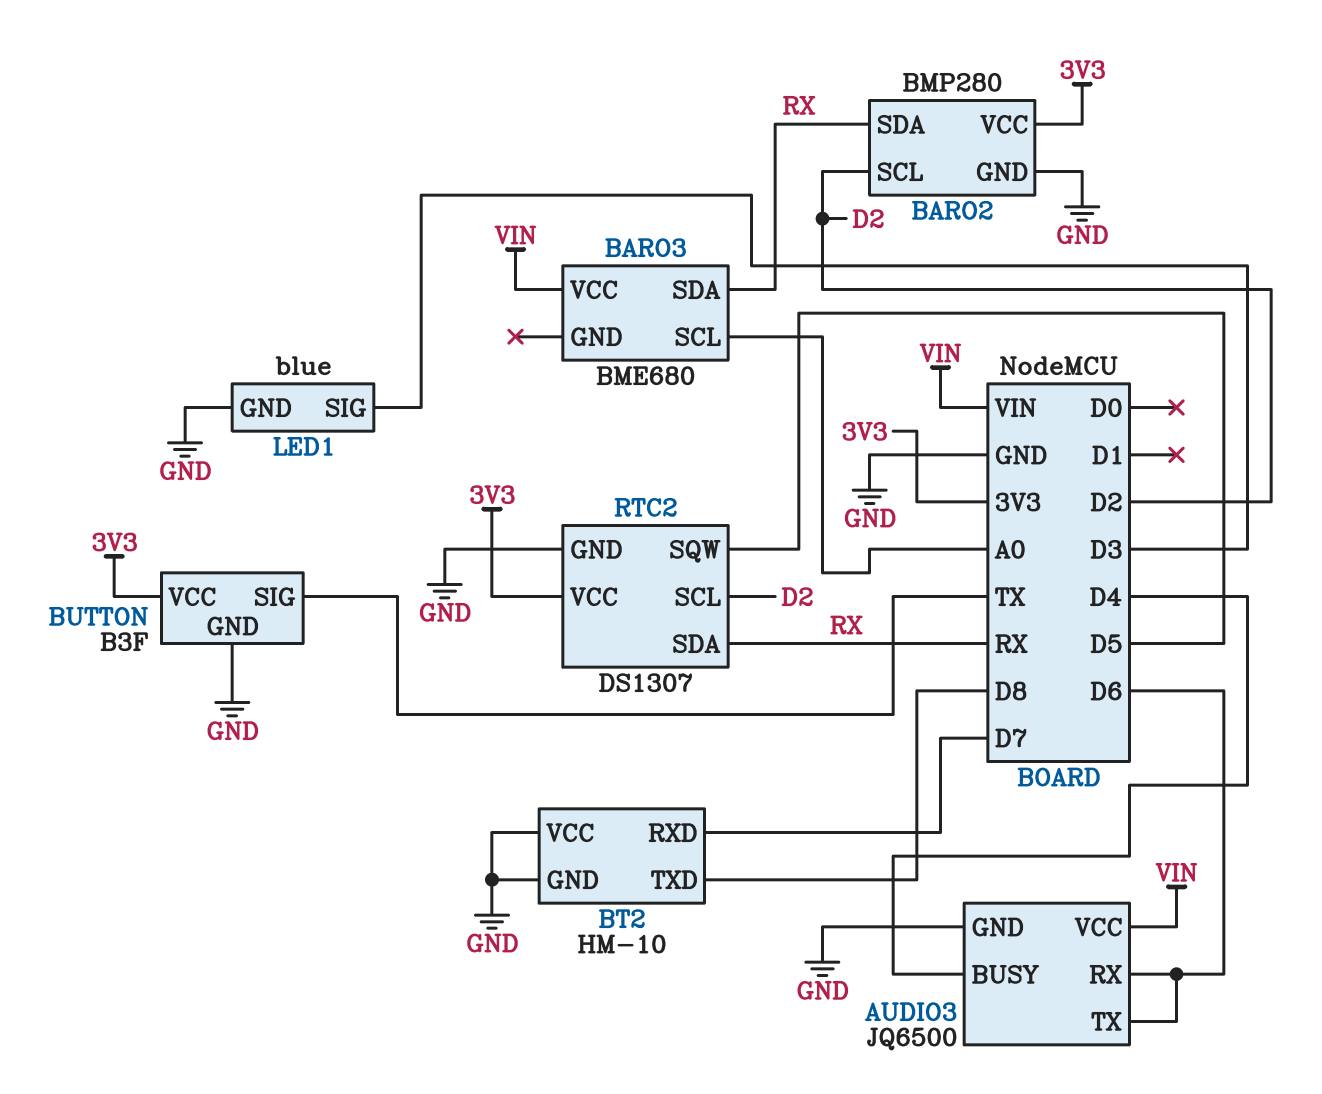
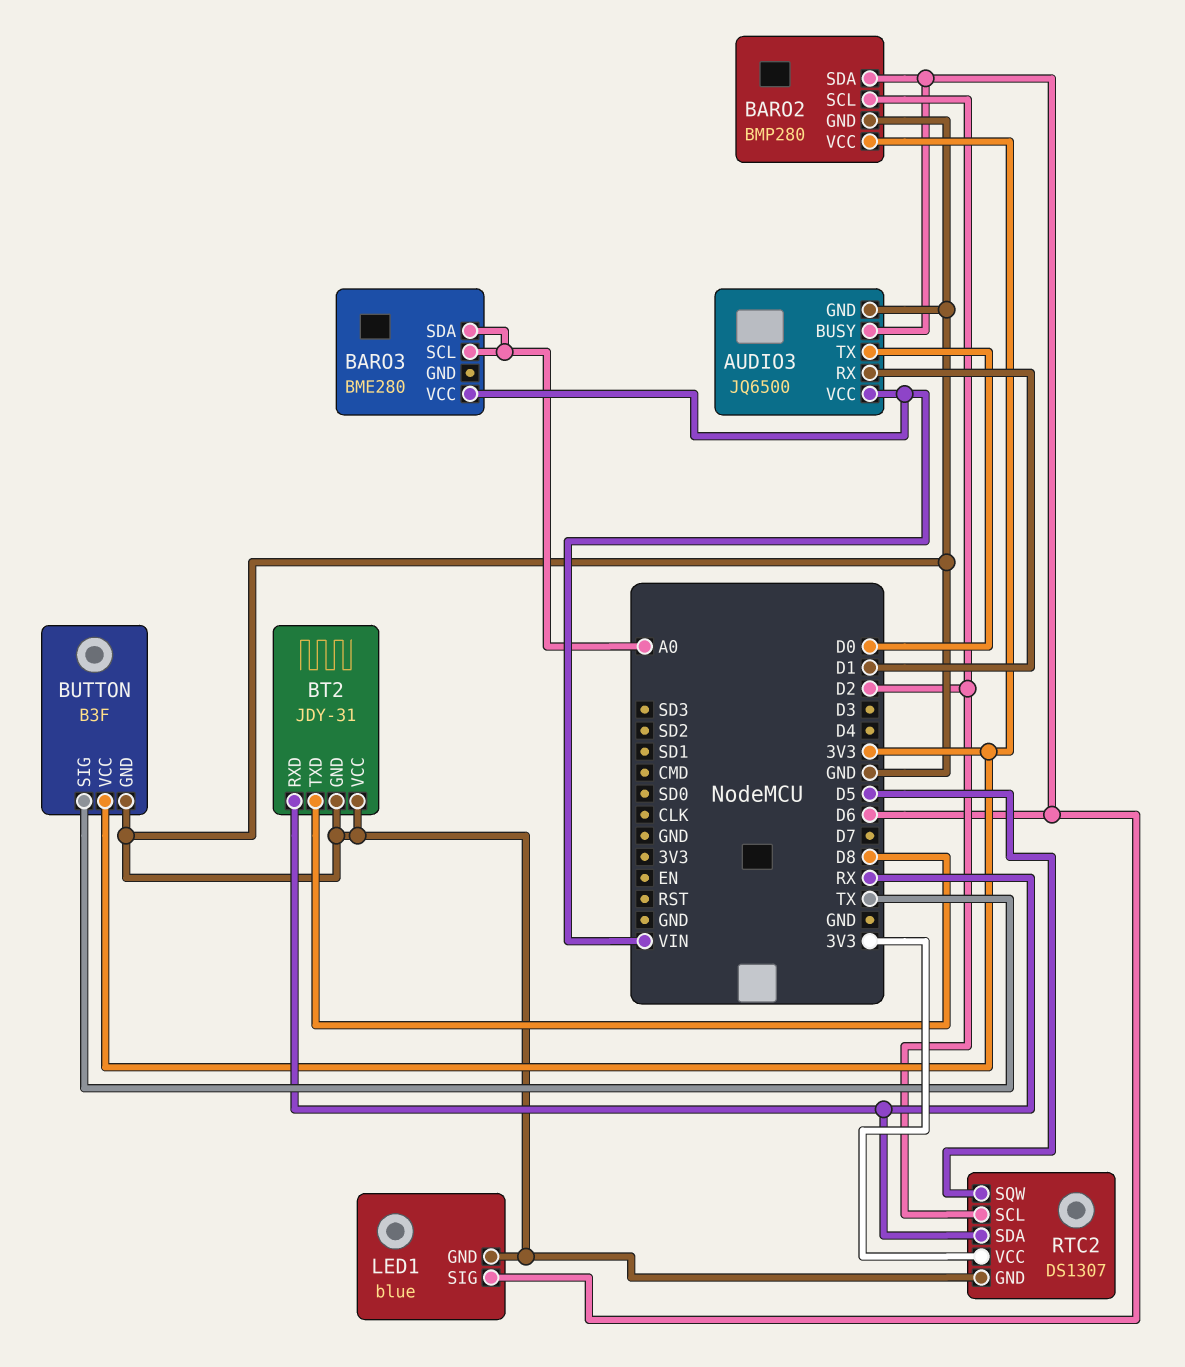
AUDIO3 pin BUSY: D4 -> D6
AUDIO3 pin RX: D6 -> D1
AUDIO3 pin TX: D6 -> D0
BARO2 pin SDA: RX -> D6
BARO3: BME680 -> BME280
BARO3 pin SDA: RX -> A0
BT2: HM-10 -> JDY-31
BT2 pin RXD: D7 -> RX
LED1 pin SIG: D3 -> D6

